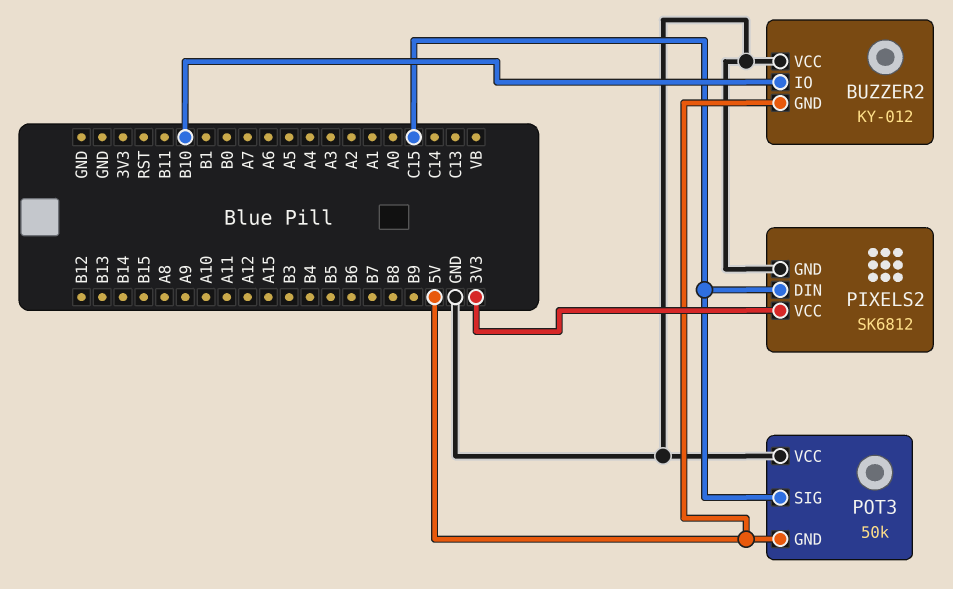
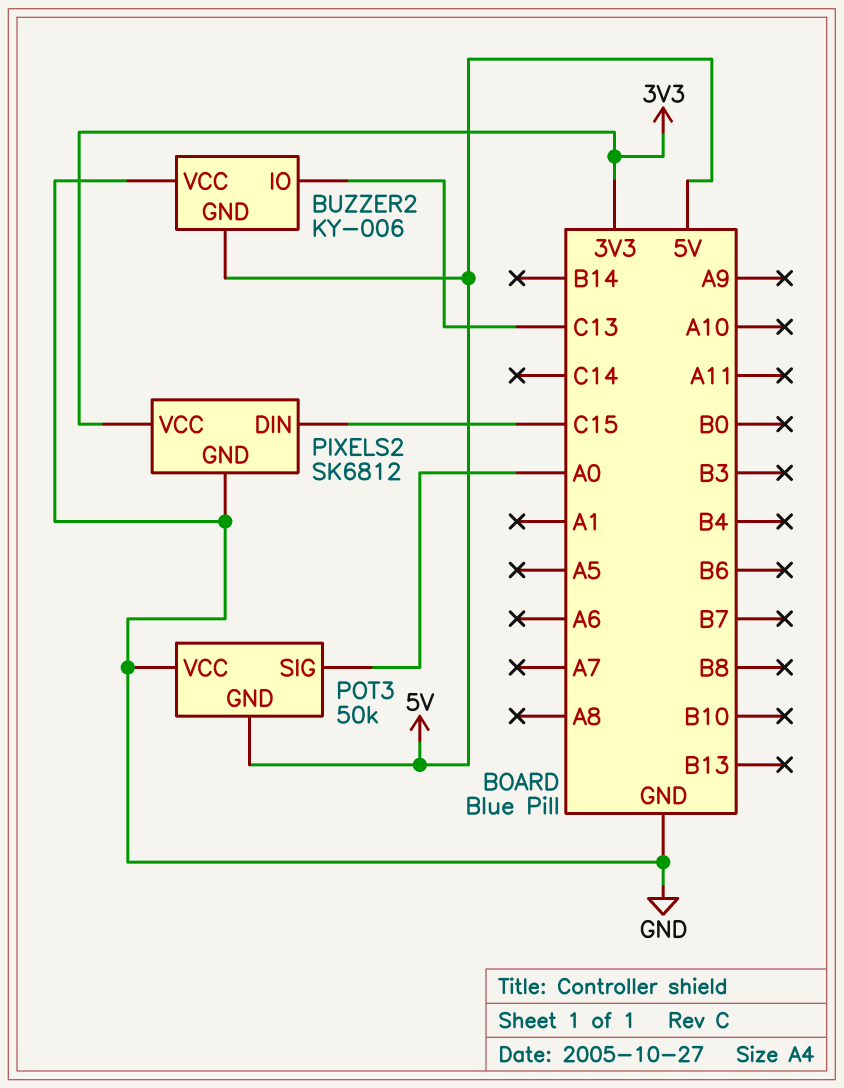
BUZZER2: KY-012 -> KY-006
BUZZER2 pin IO: B10 -> C13
POT3 pin SIG: C15 -> A0

